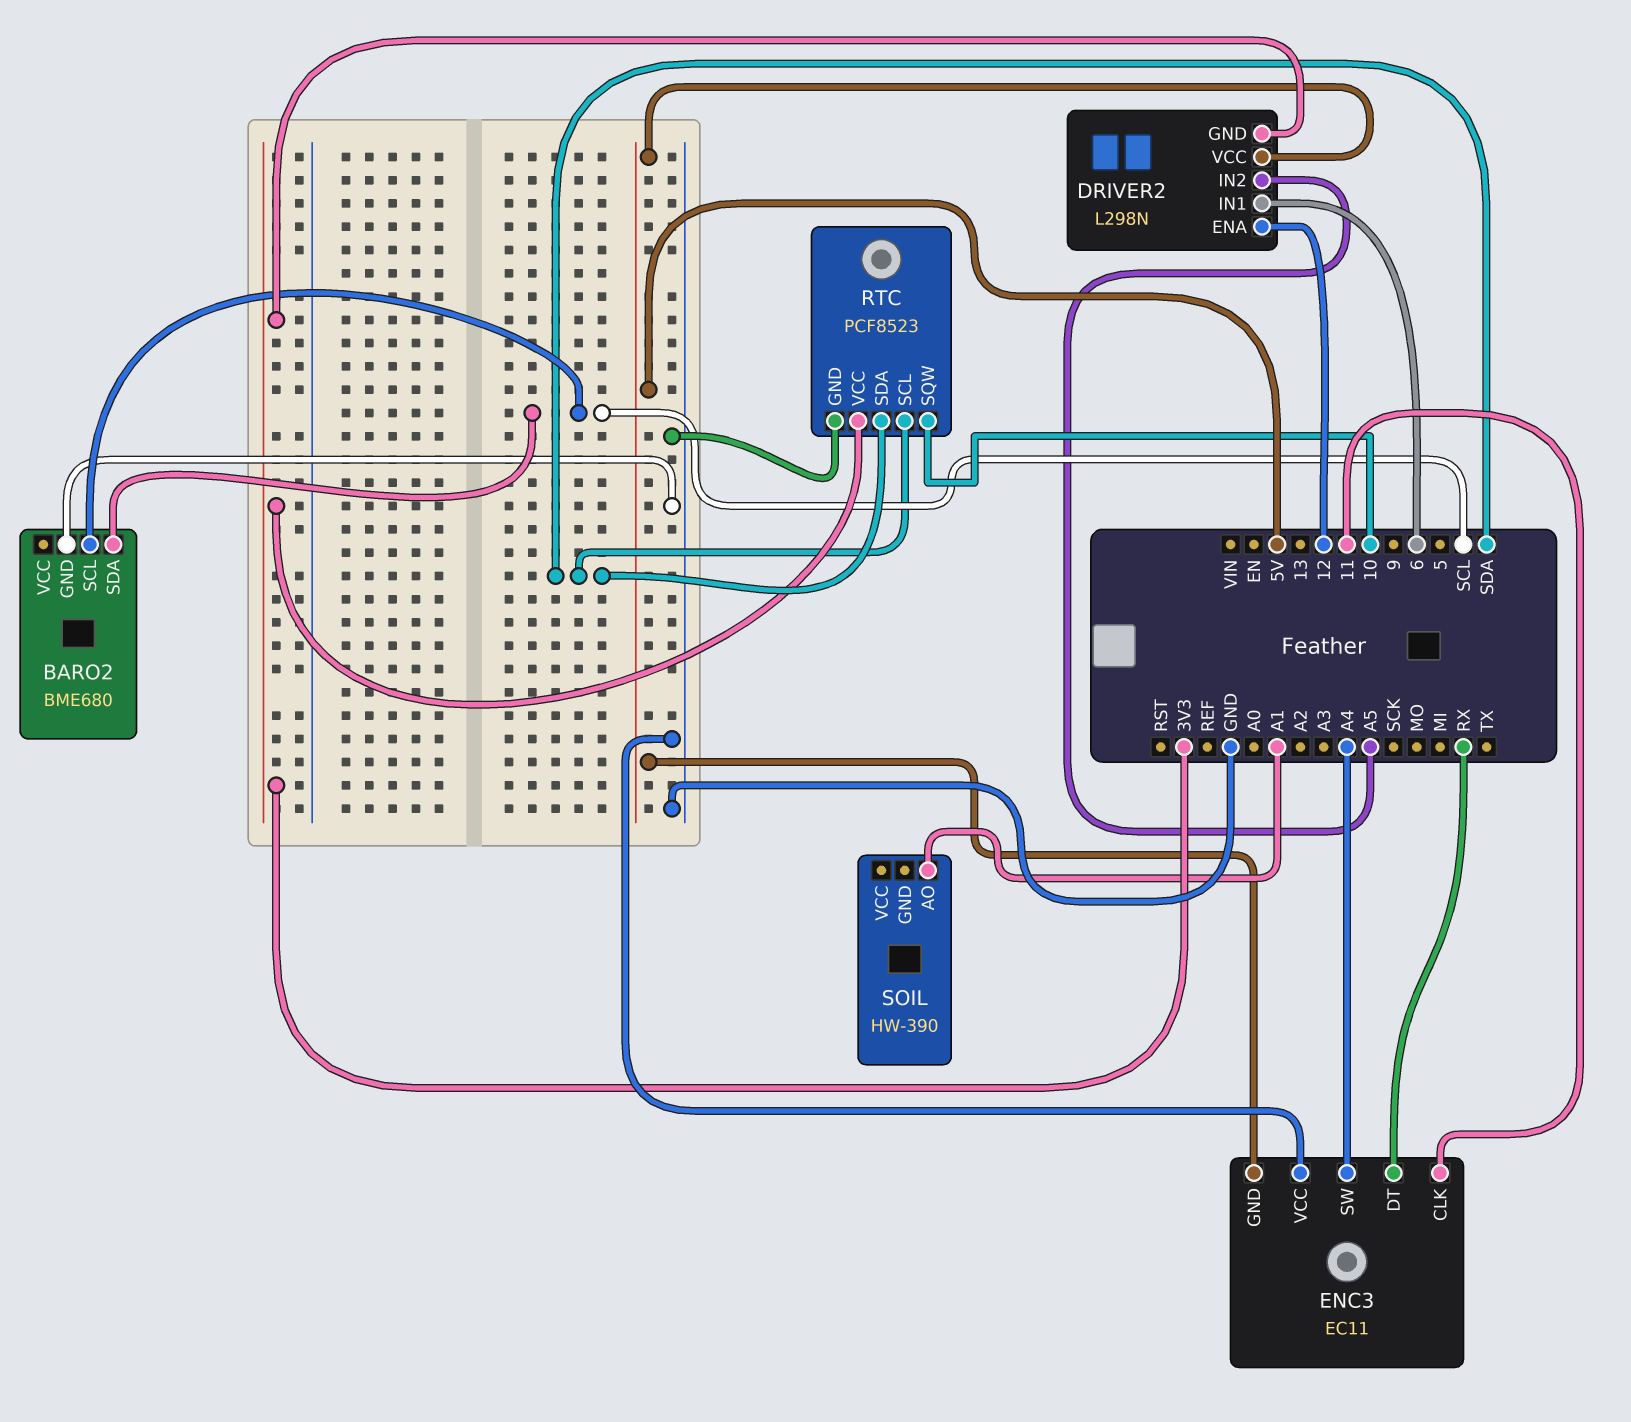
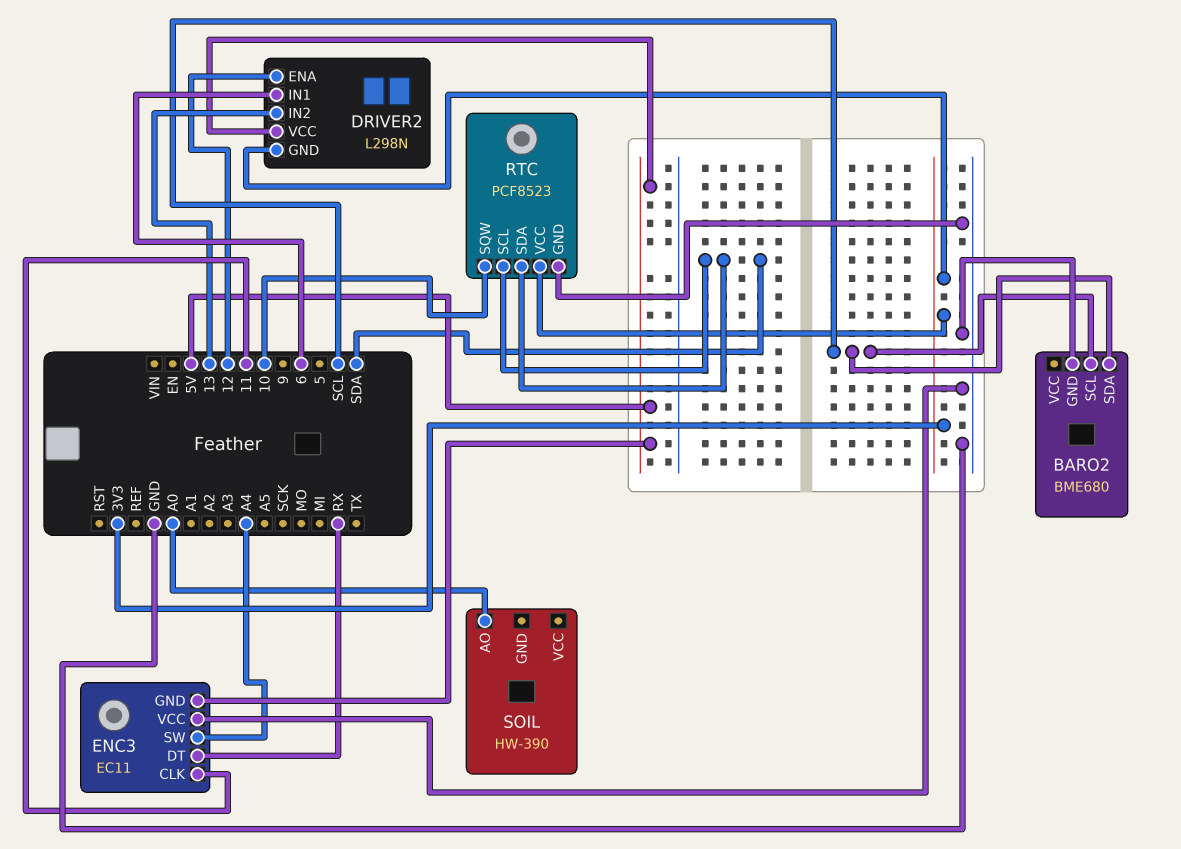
DRIVER2 pin IN2: A5 -> 13
SOIL pin AO: A1 -> A0

